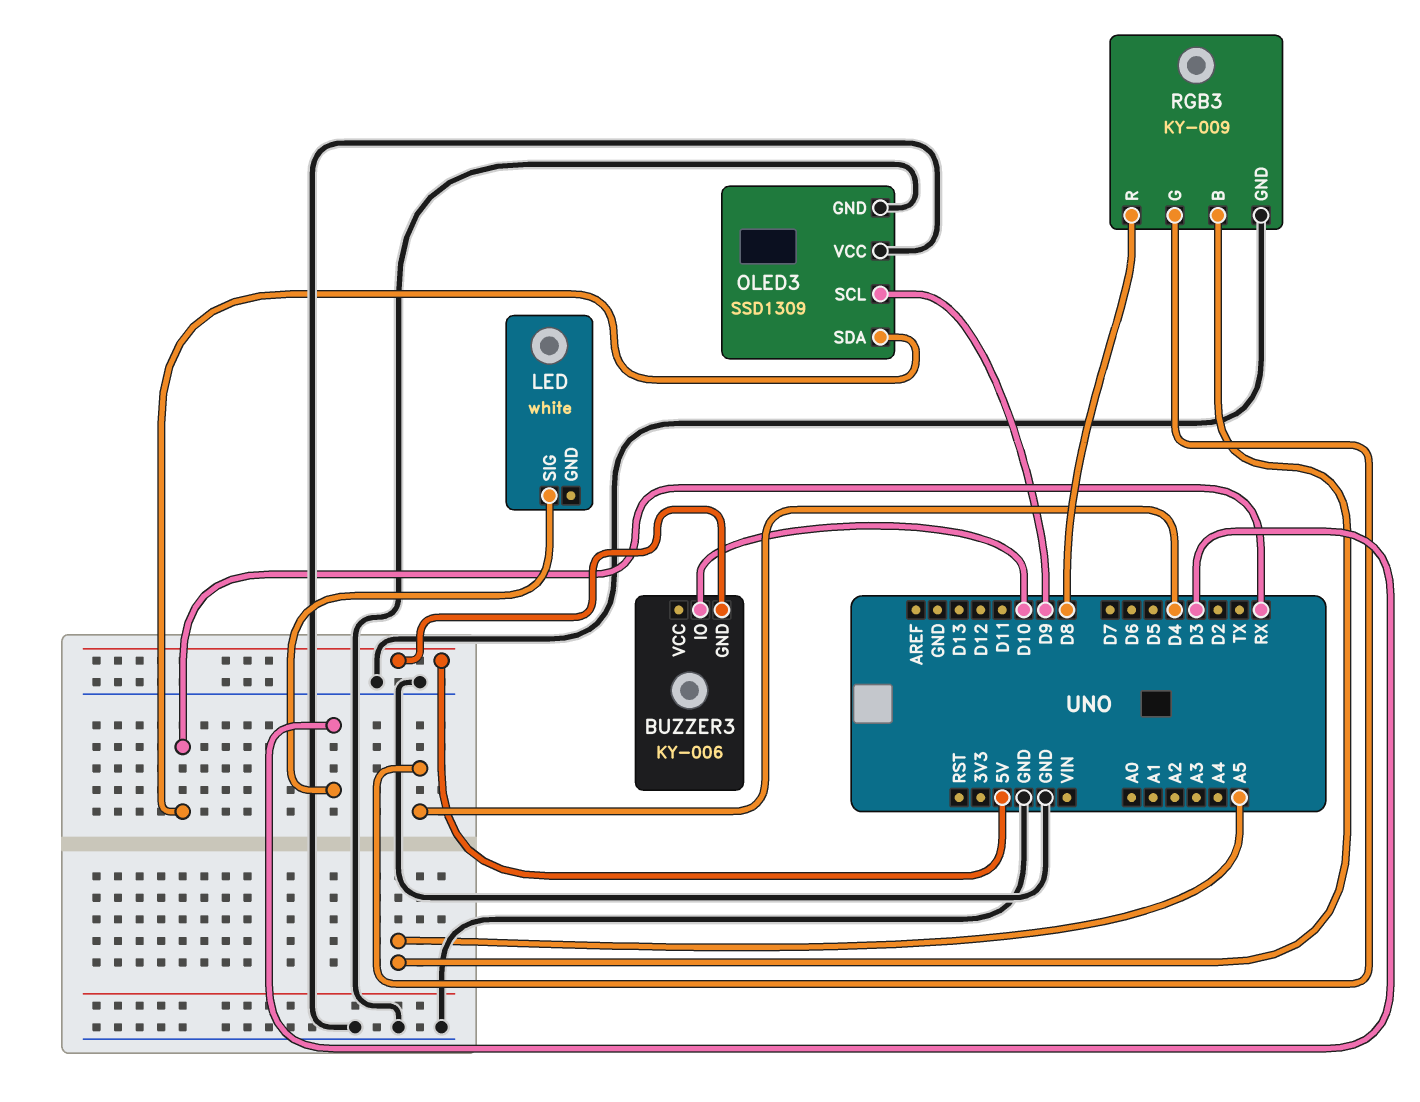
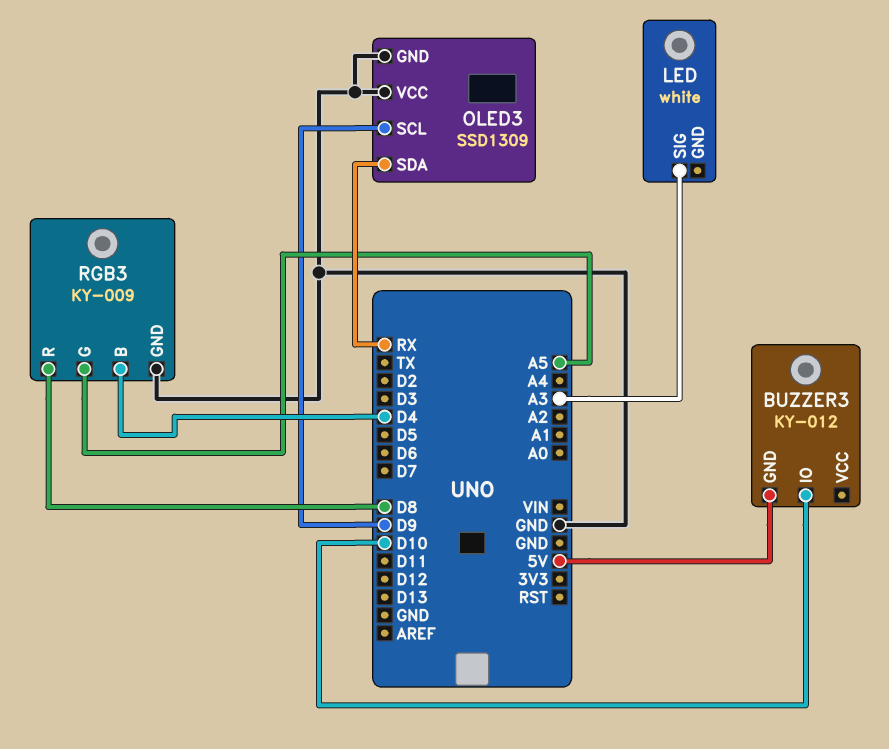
BUZZER3: KY-006 -> KY-012
LED pin SIG: D3 -> A3
RGB3 pin B: A5 -> D4
RGB3 pin G: D4 -> A5

